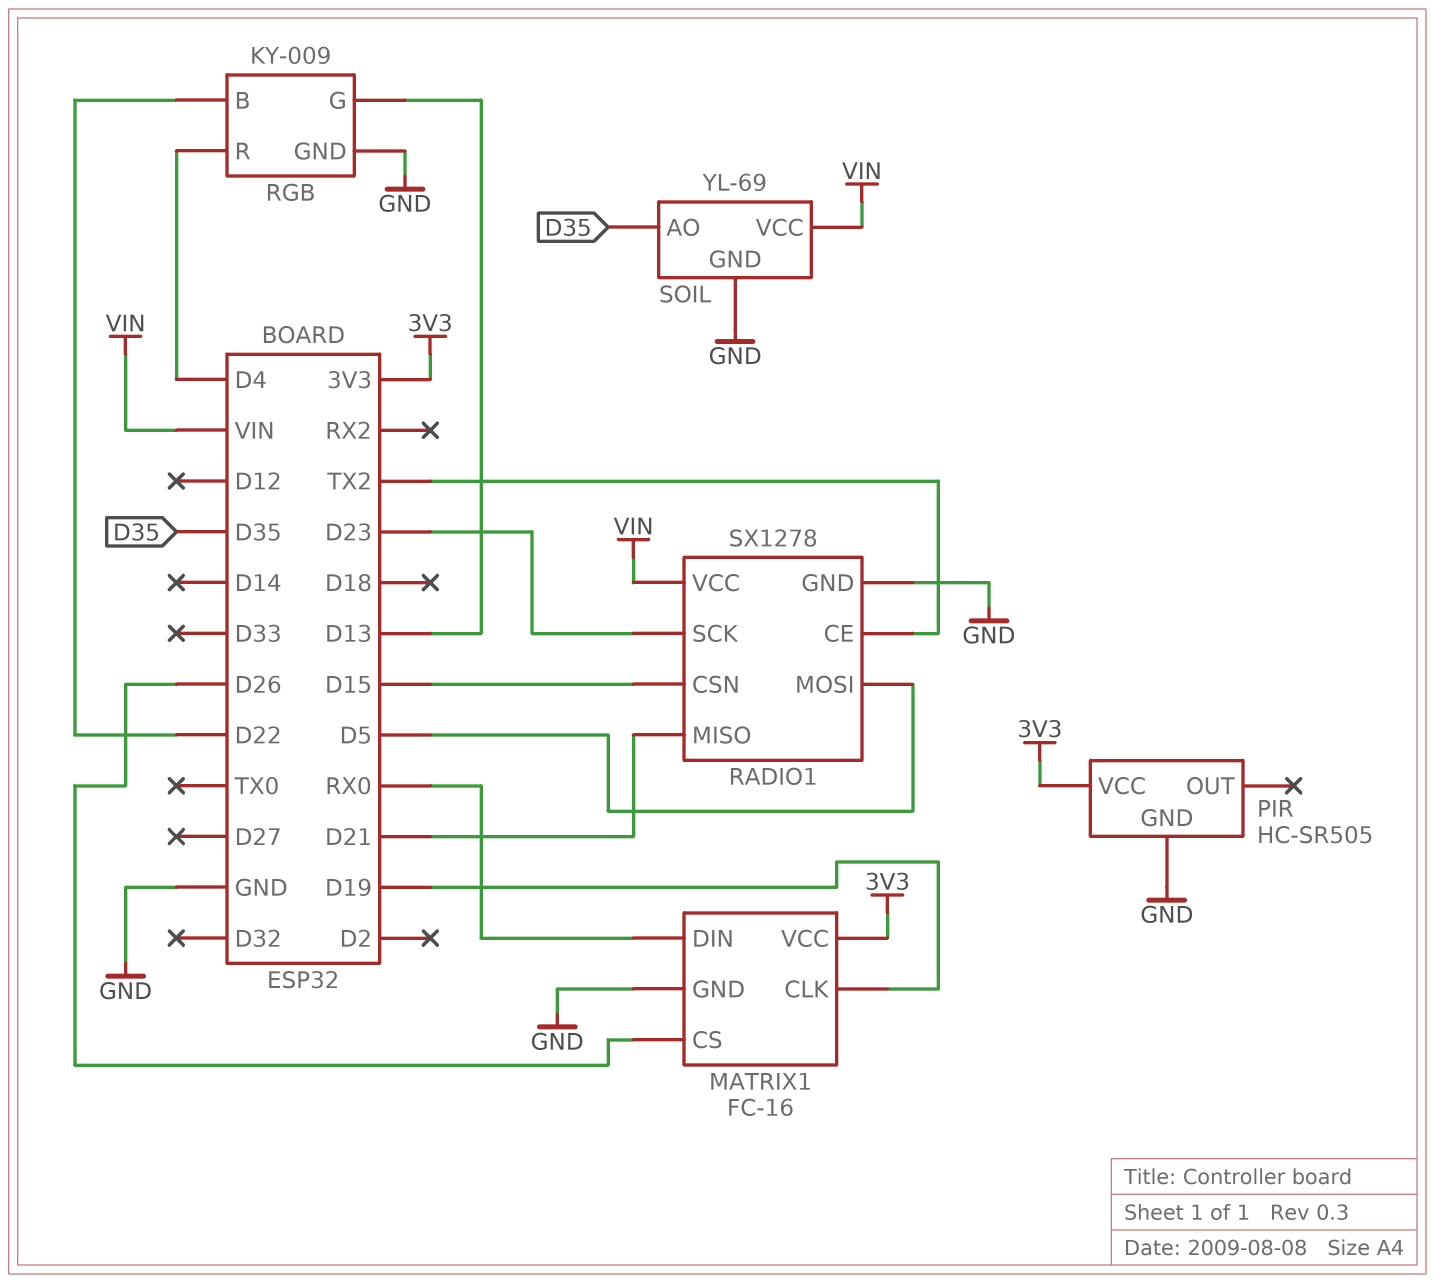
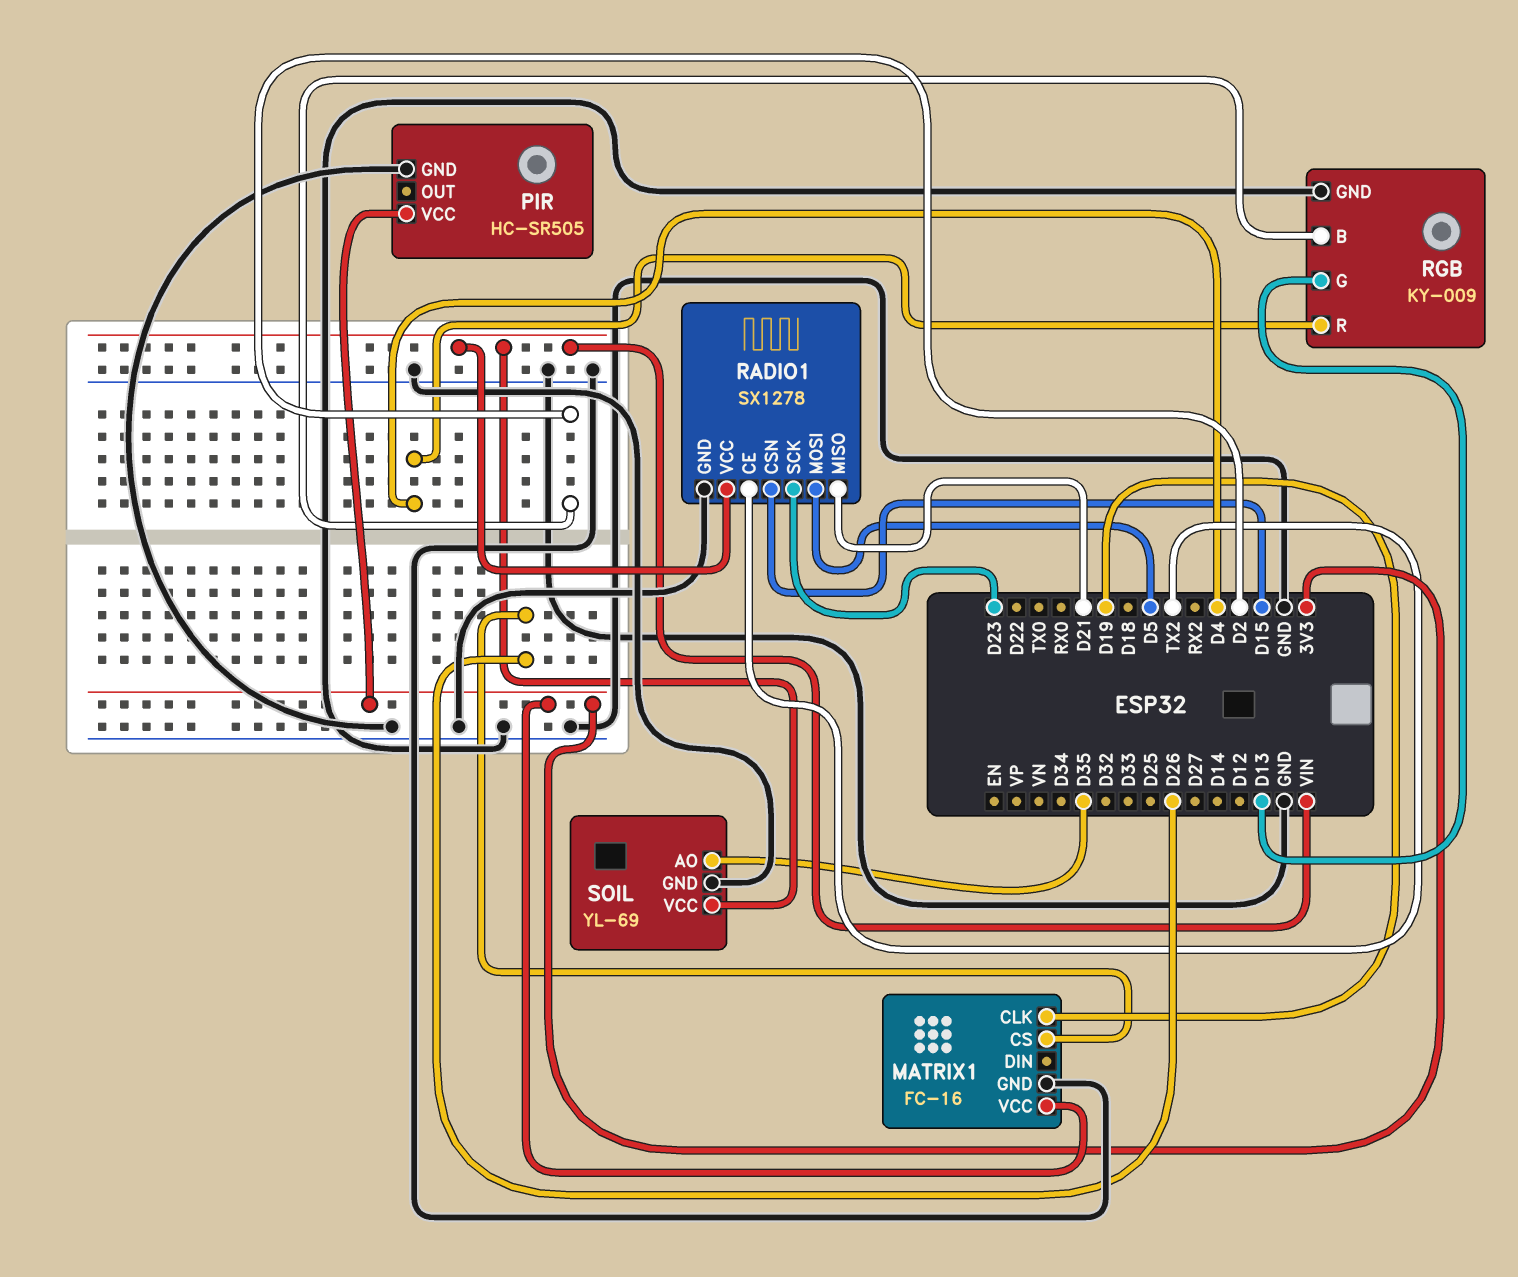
MATRIX1 pin DIN: RX0 -> none
RGB pin B: D22 -> D2

